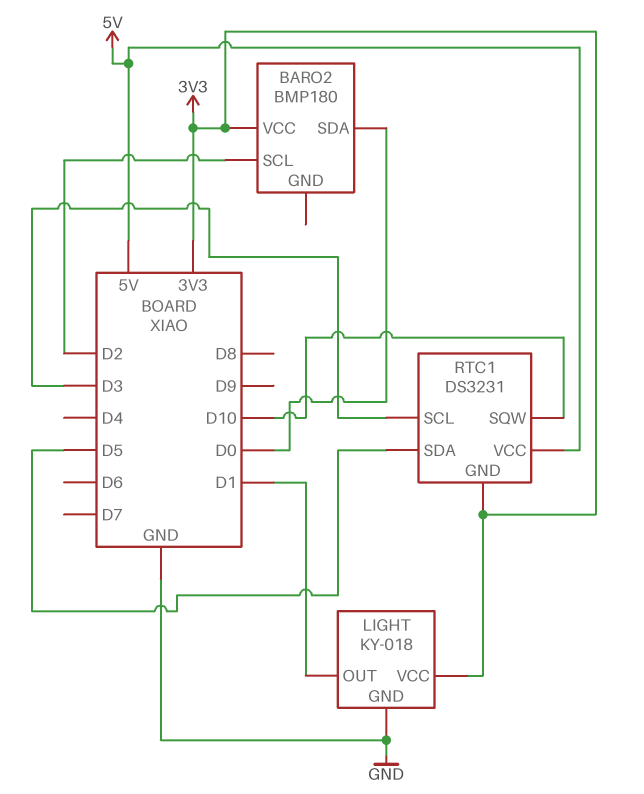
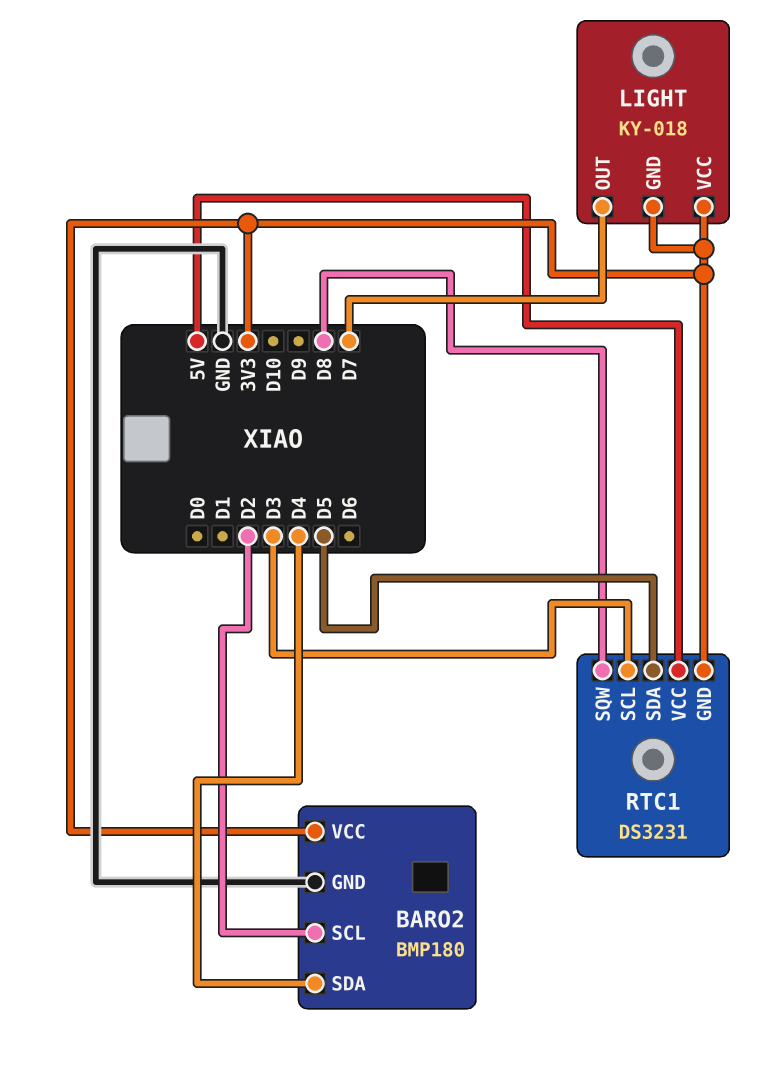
BARO2 pin GND: none -> GND
BARO2 pin SDA: D0 -> D4
LIGHT pin GND: GND -> 3V3
LIGHT pin OUT: D1 -> D7
RTC1 pin SQW: D10 -> D8

